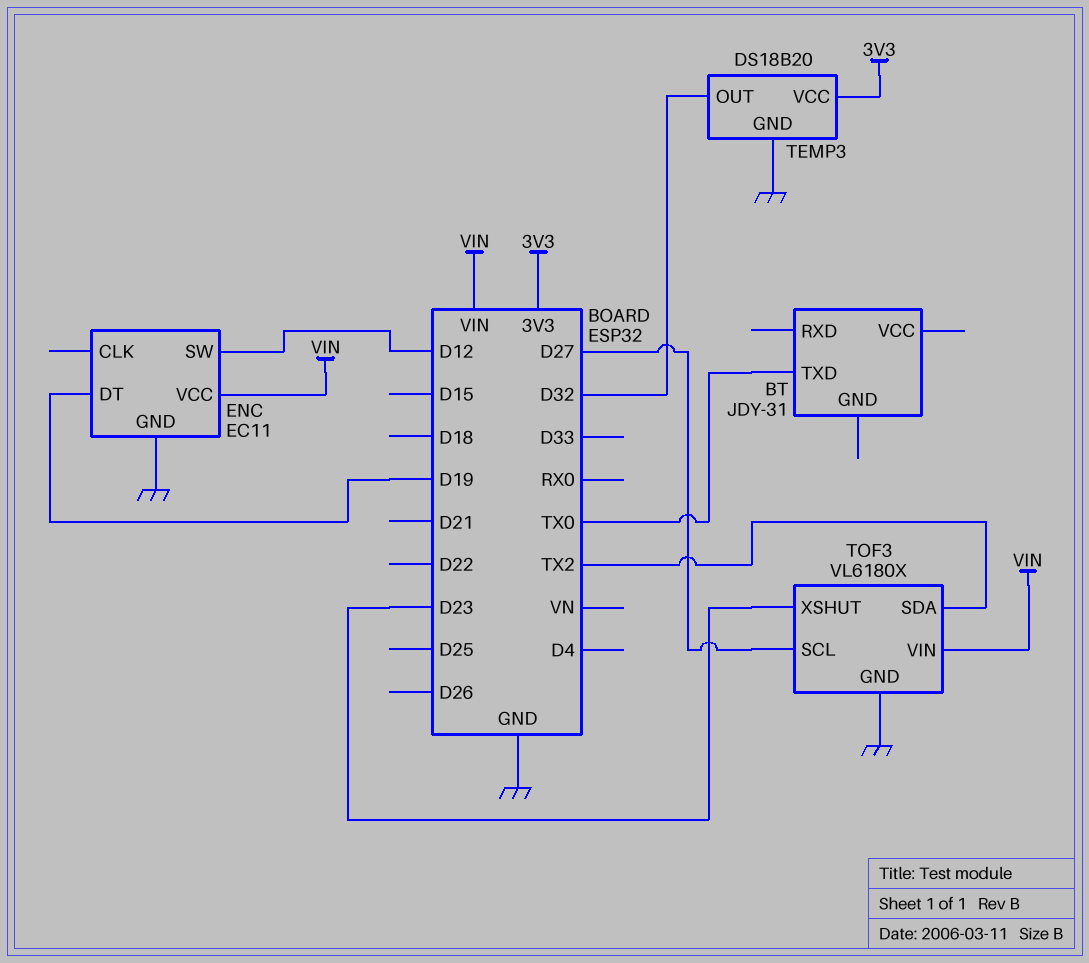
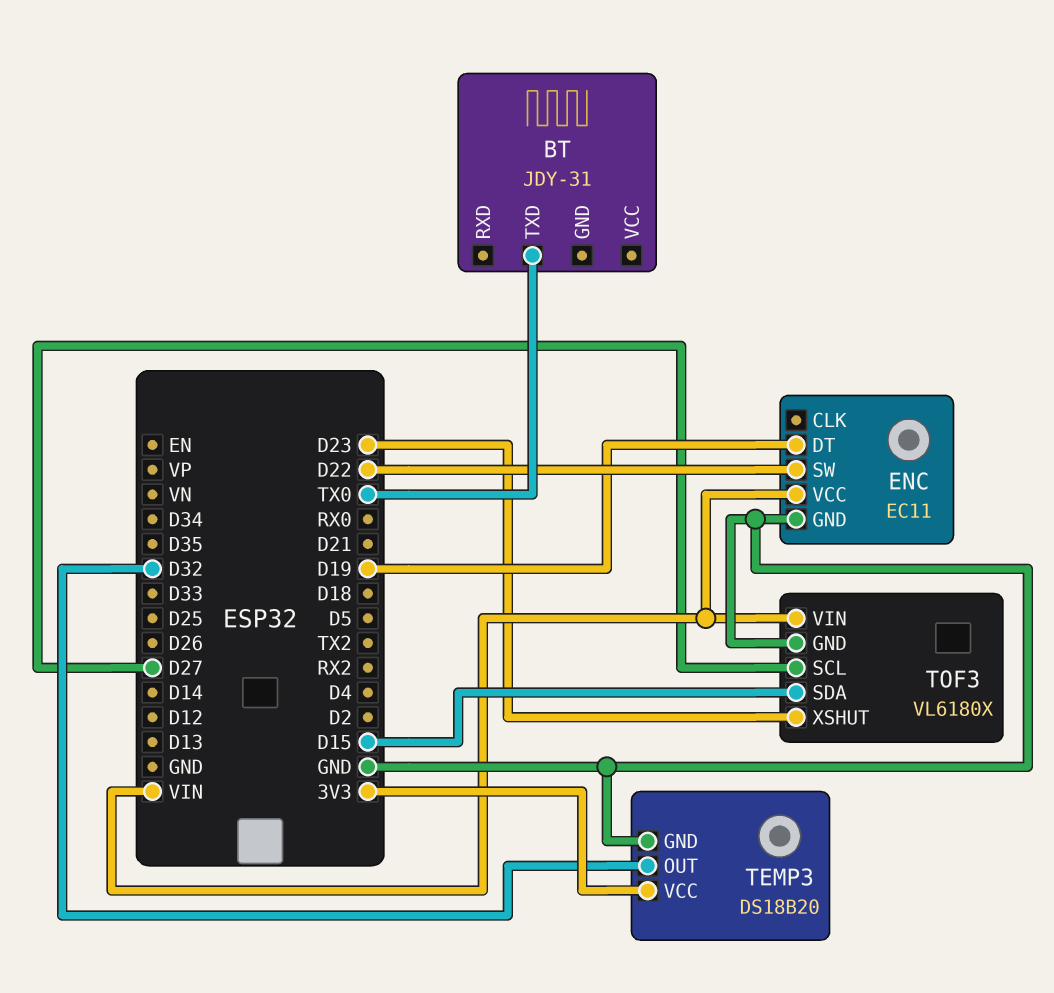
ENC pin SW: D12 -> D22
TOF3 pin SDA: TX2 -> D15

